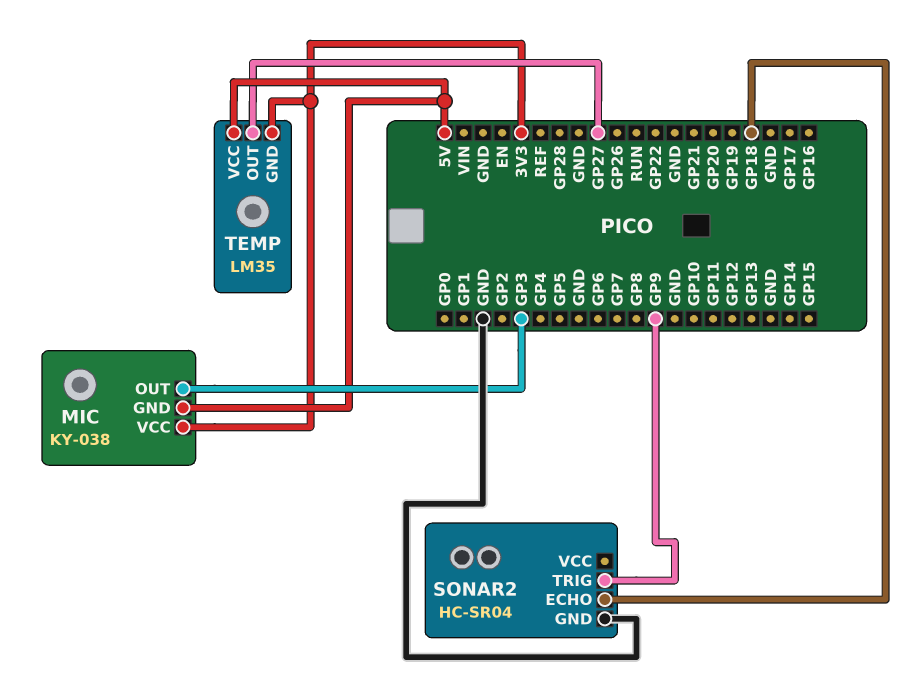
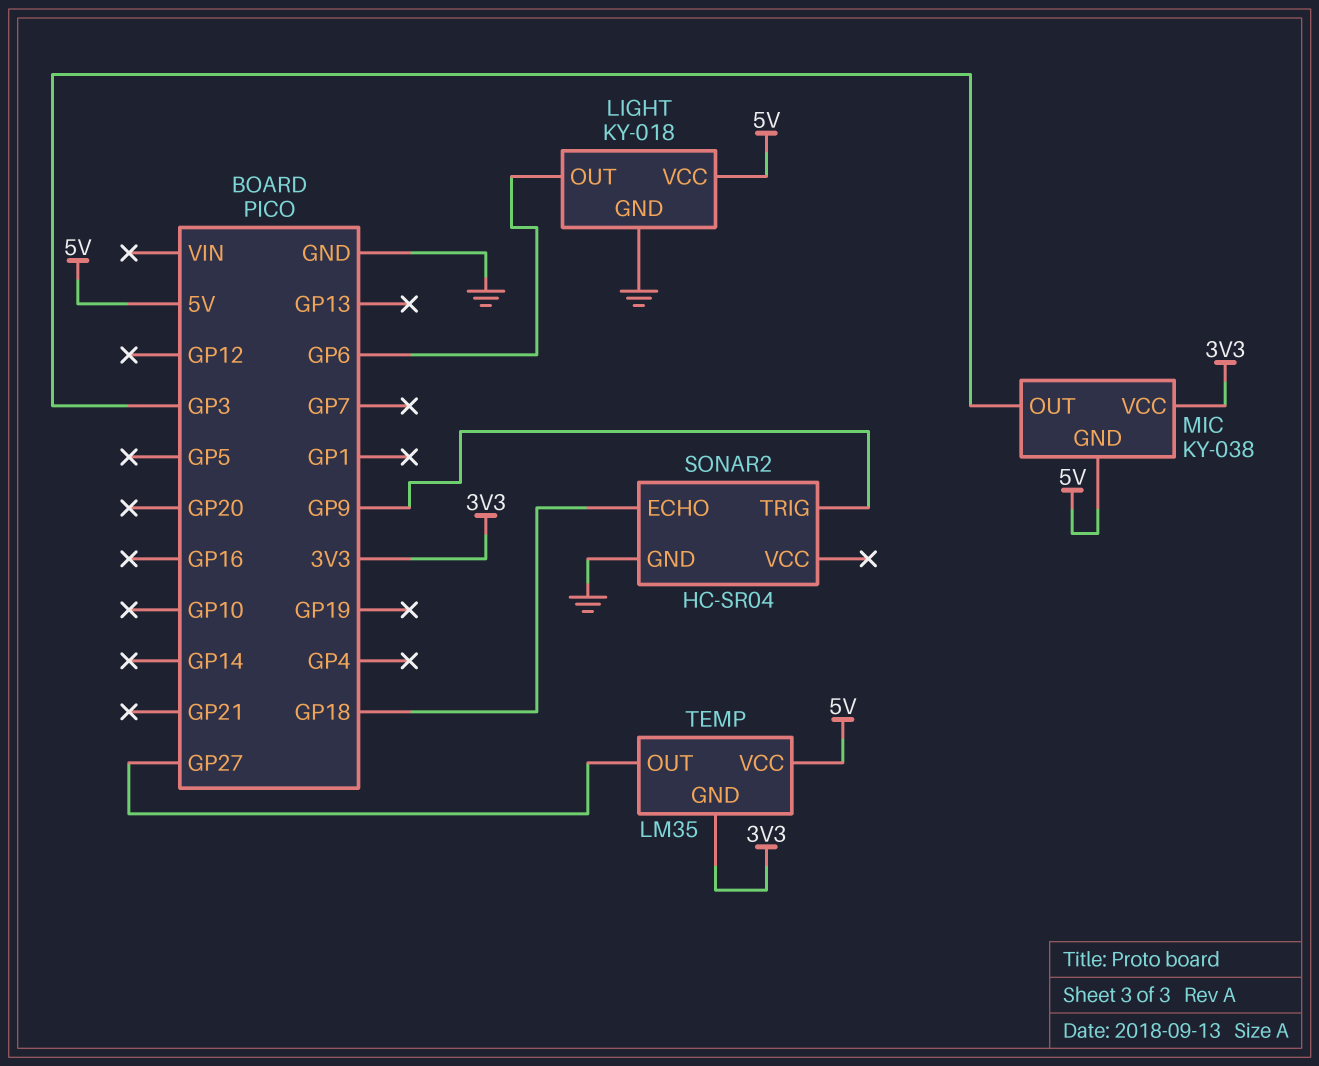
LIGHT: none -> KY-018
LIGHT pin GND: none -> GND
LIGHT pin OUT: none -> GP6
LIGHT pin VCC: none -> 5V

